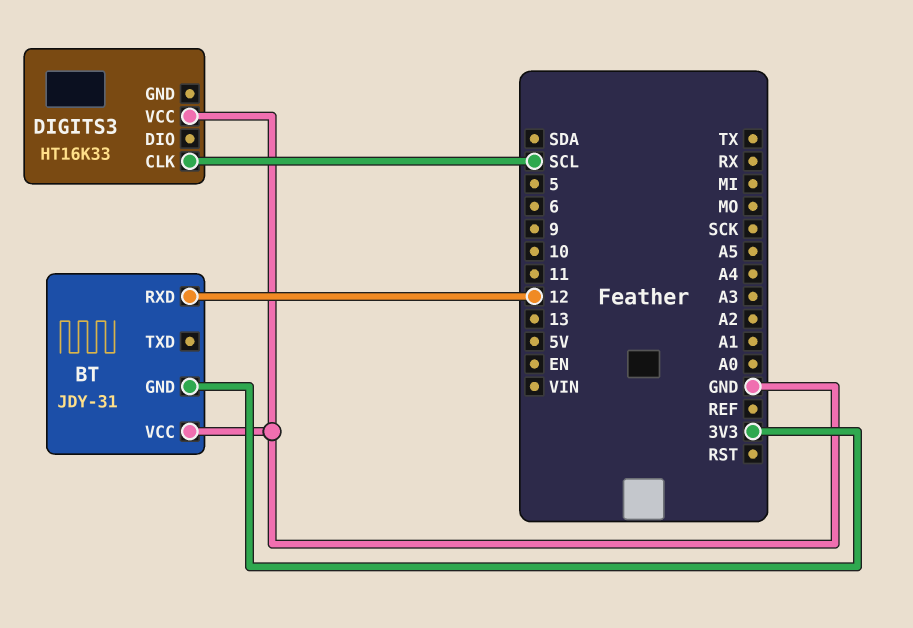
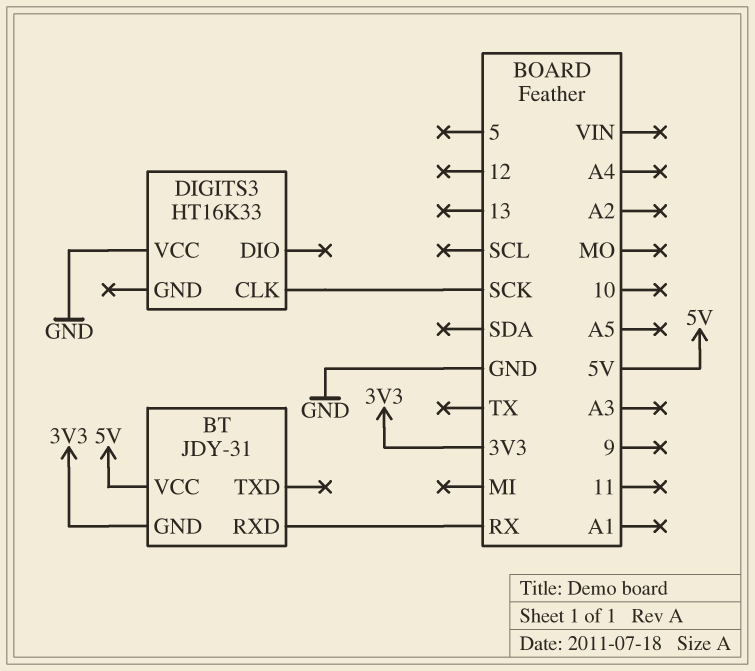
BT pin RXD: 12 -> RX
BT pin VCC: GND -> 5V
DIGITS3 pin CLK: SCL -> SCK

